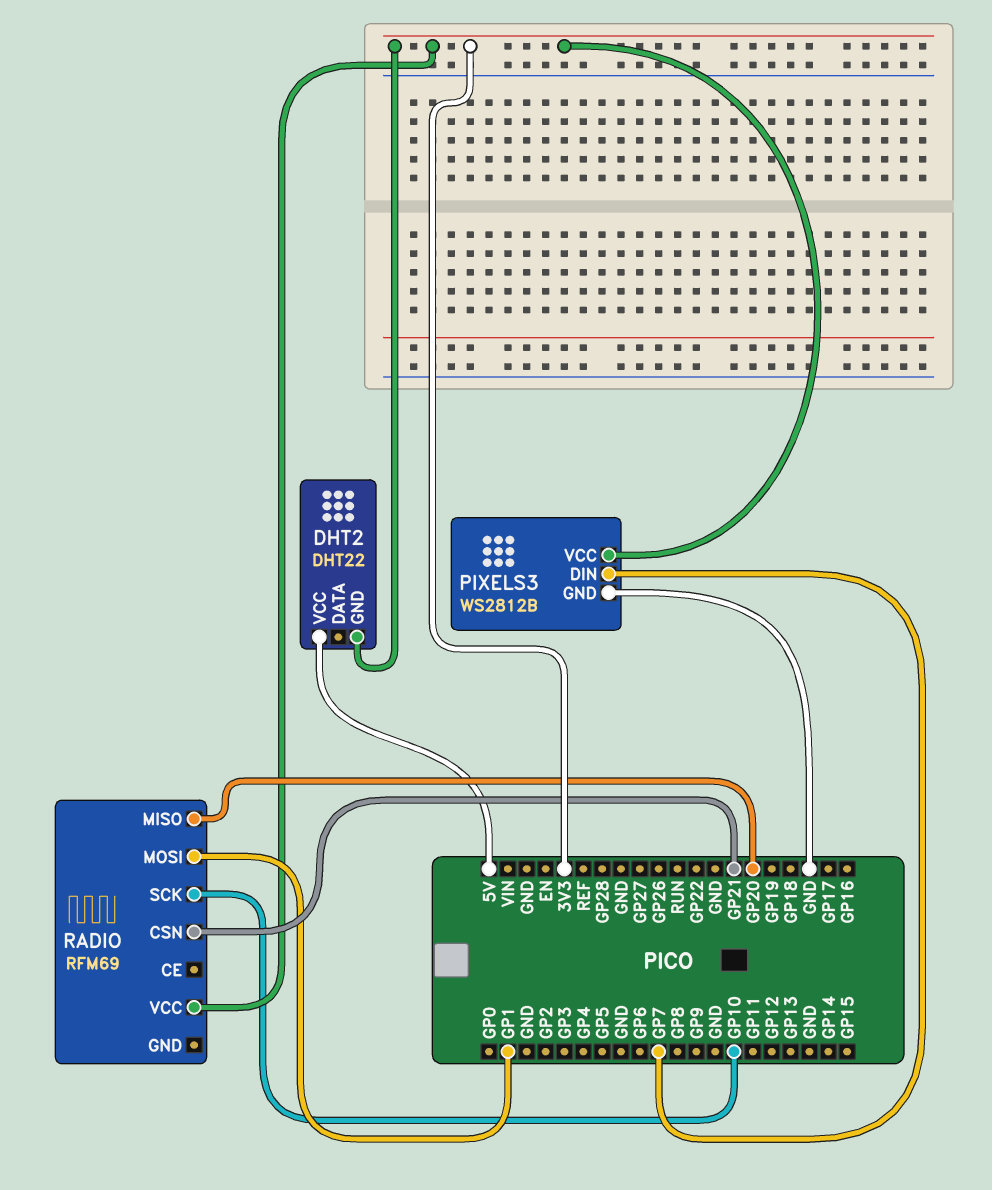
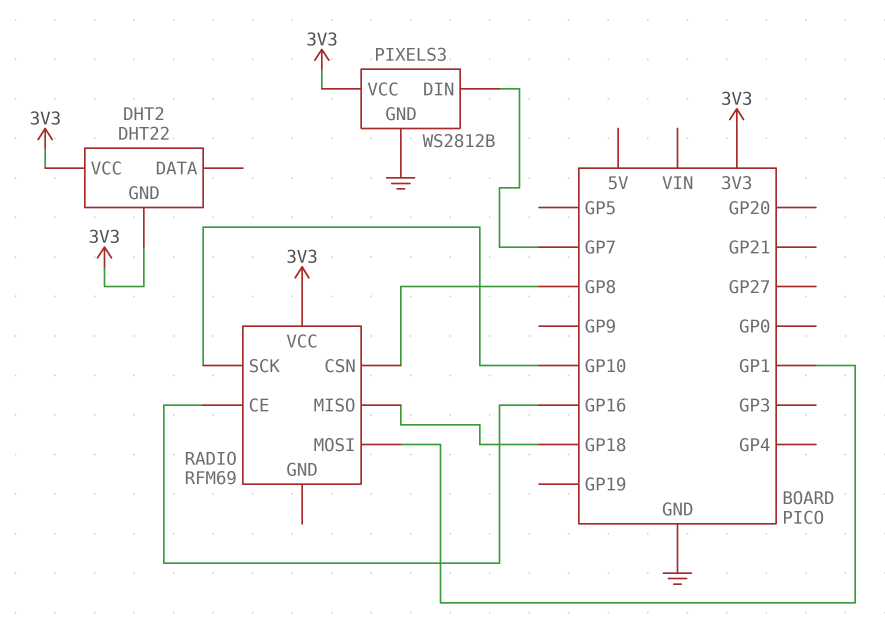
DHT2 pin VCC: 5V -> 3V3
RADIO pin CE: none -> GP16
RADIO pin CSN: GP21 -> GP8
RADIO pin MISO: GP20 -> GP18

